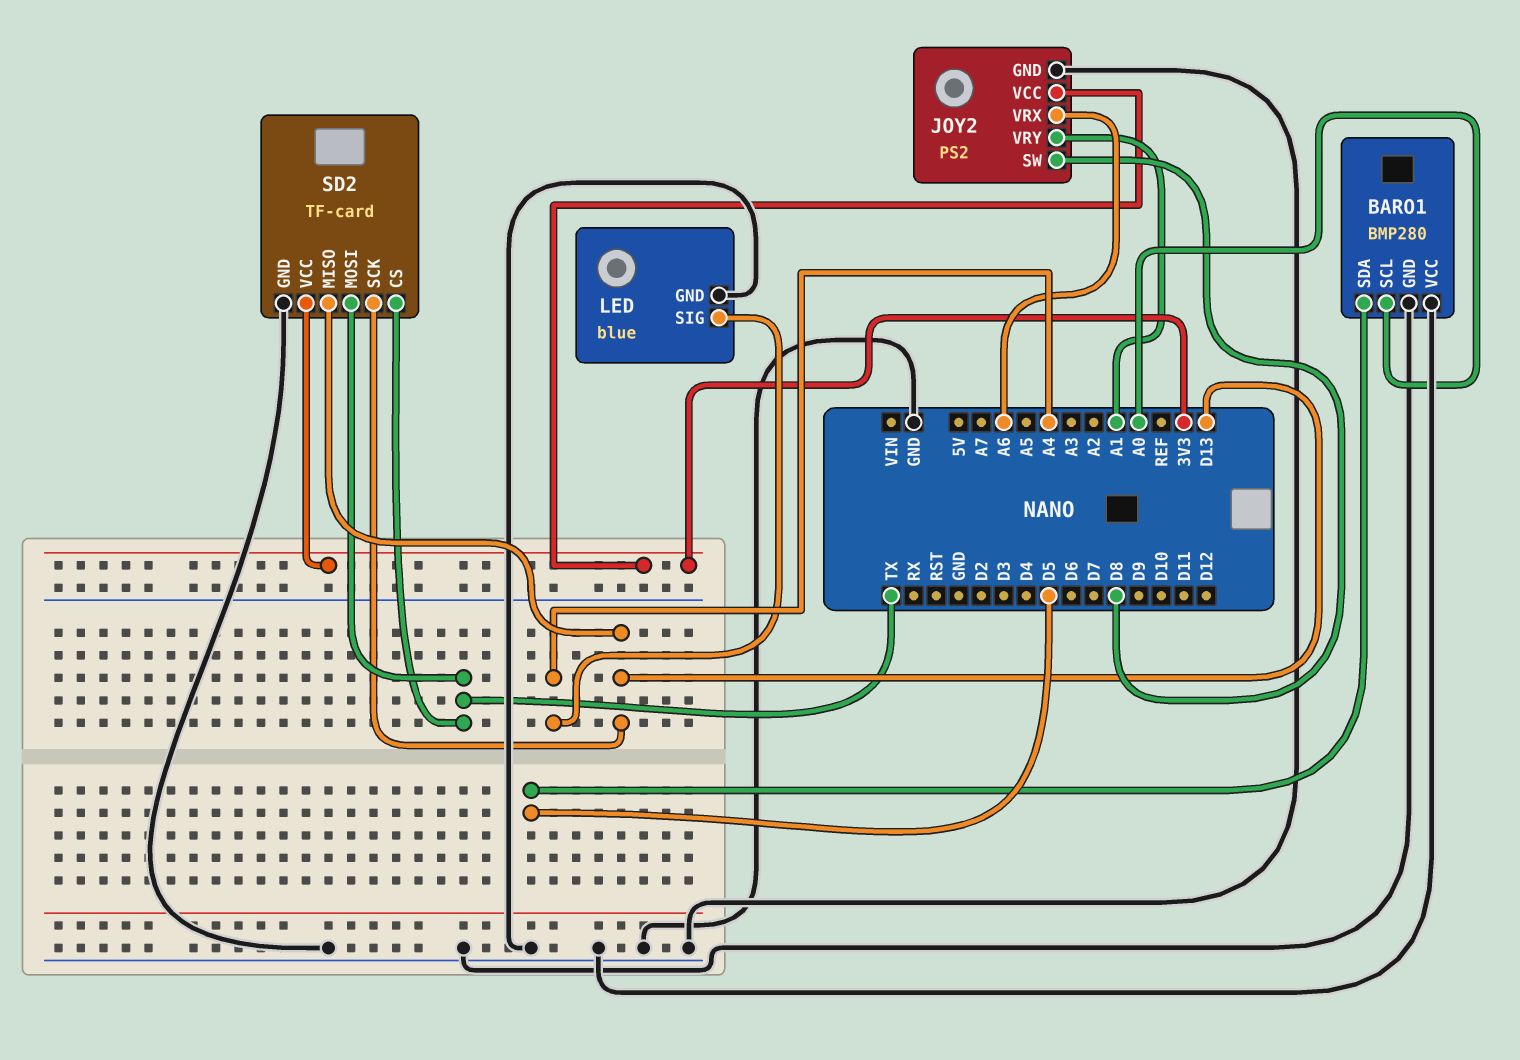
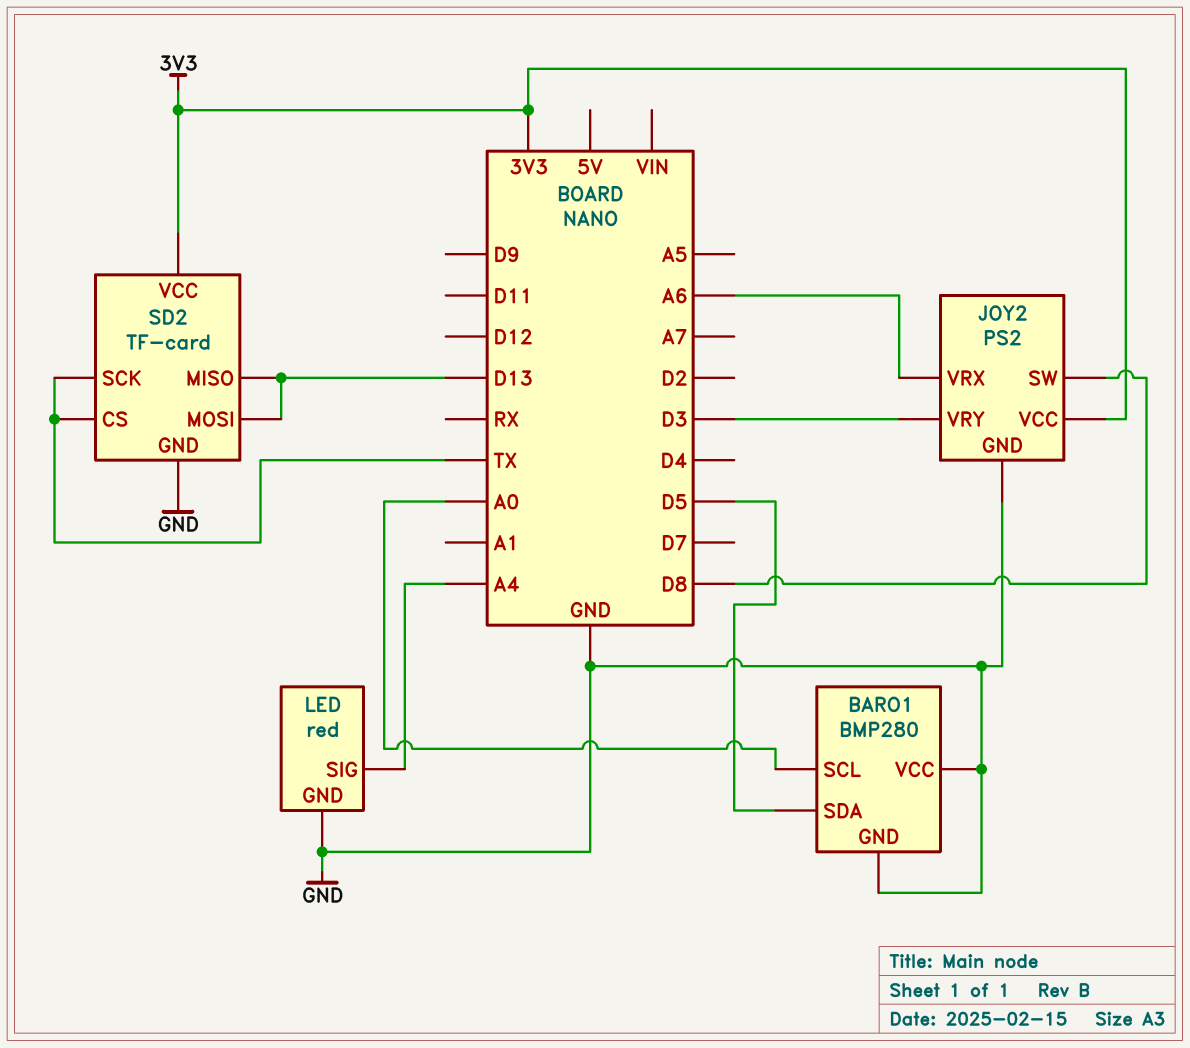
JOY2 pin VRY: A1 -> D3
LED: blue -> red
SD2 pin MOSI: TX -> D13
SD2 pin SCK: D13 -> TX

